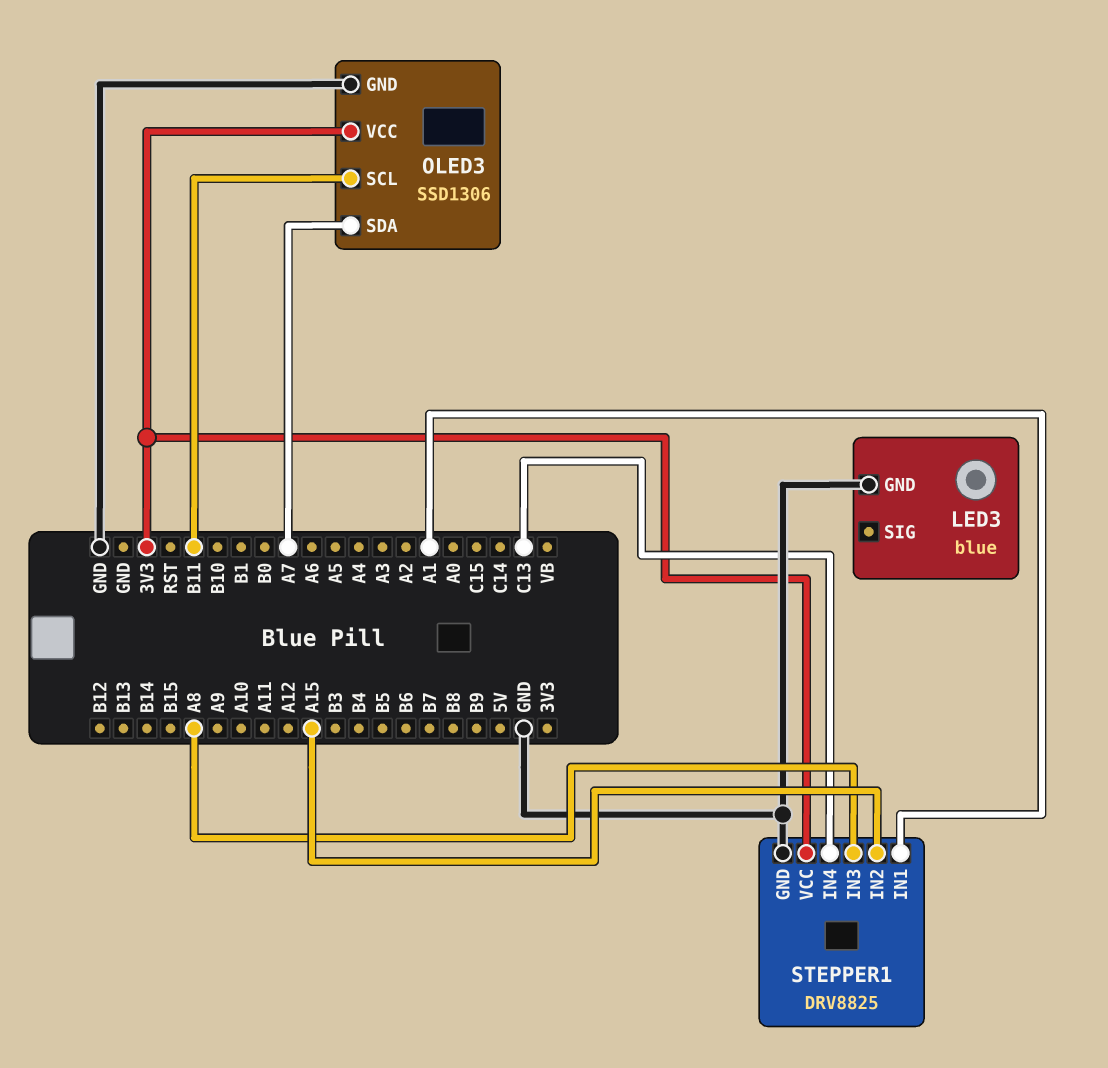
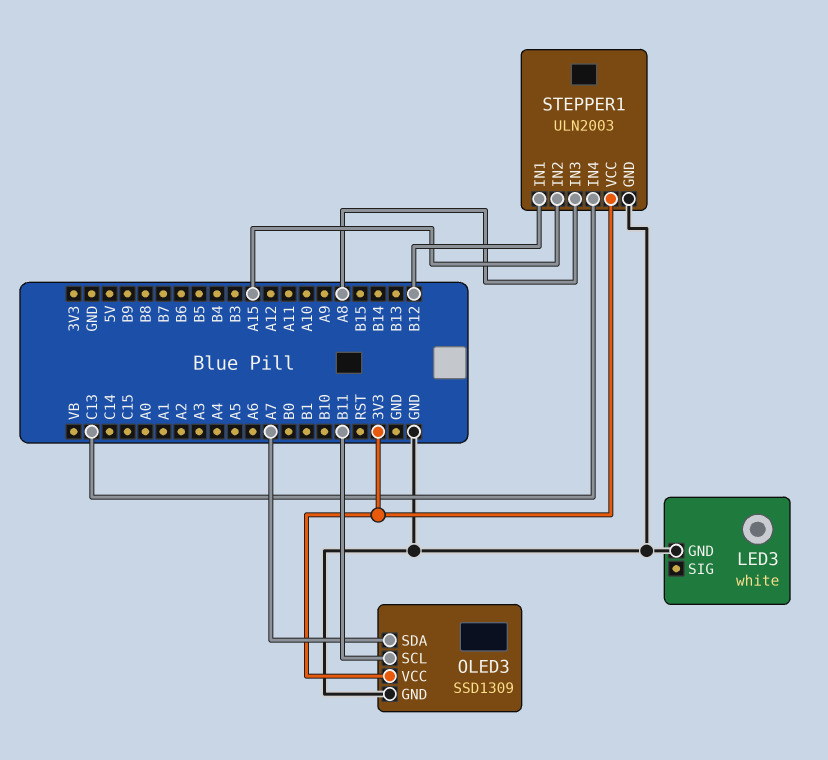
LED3: blue -> white
OLED3: SSD1306 -> SSD1309
STEPPER1: DRV8825 -> ULN2003
STEPPER1 pin IN1: A1 -> B12

